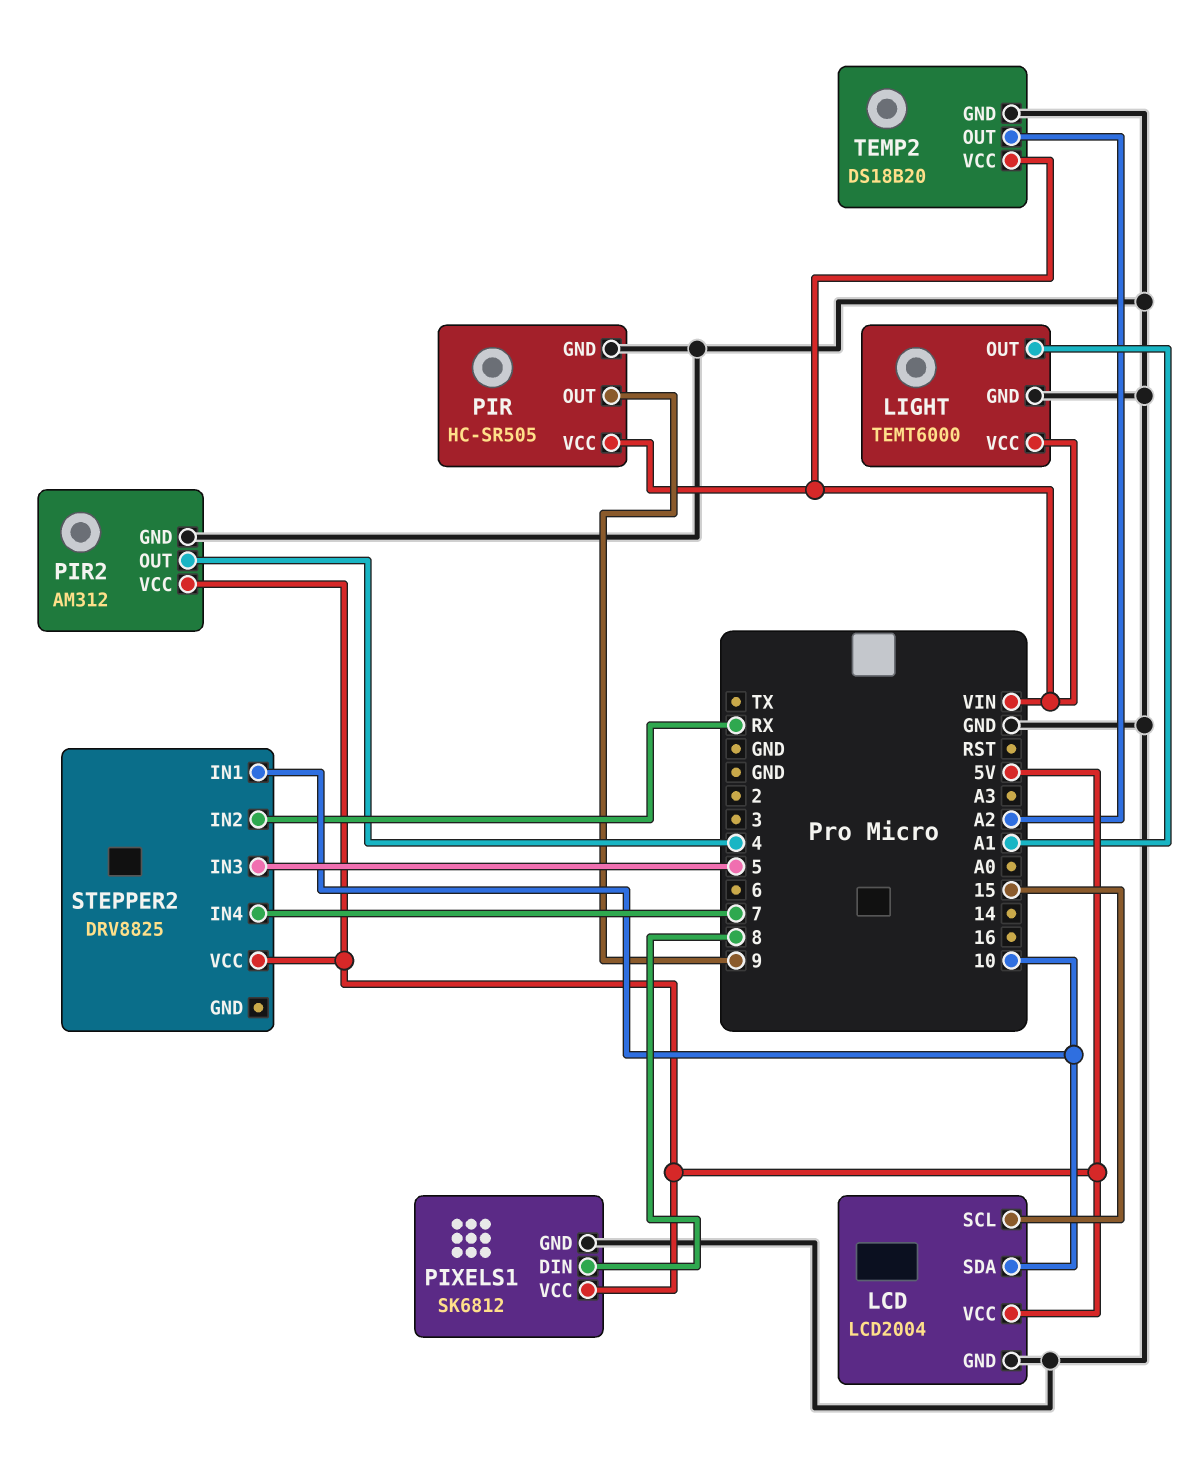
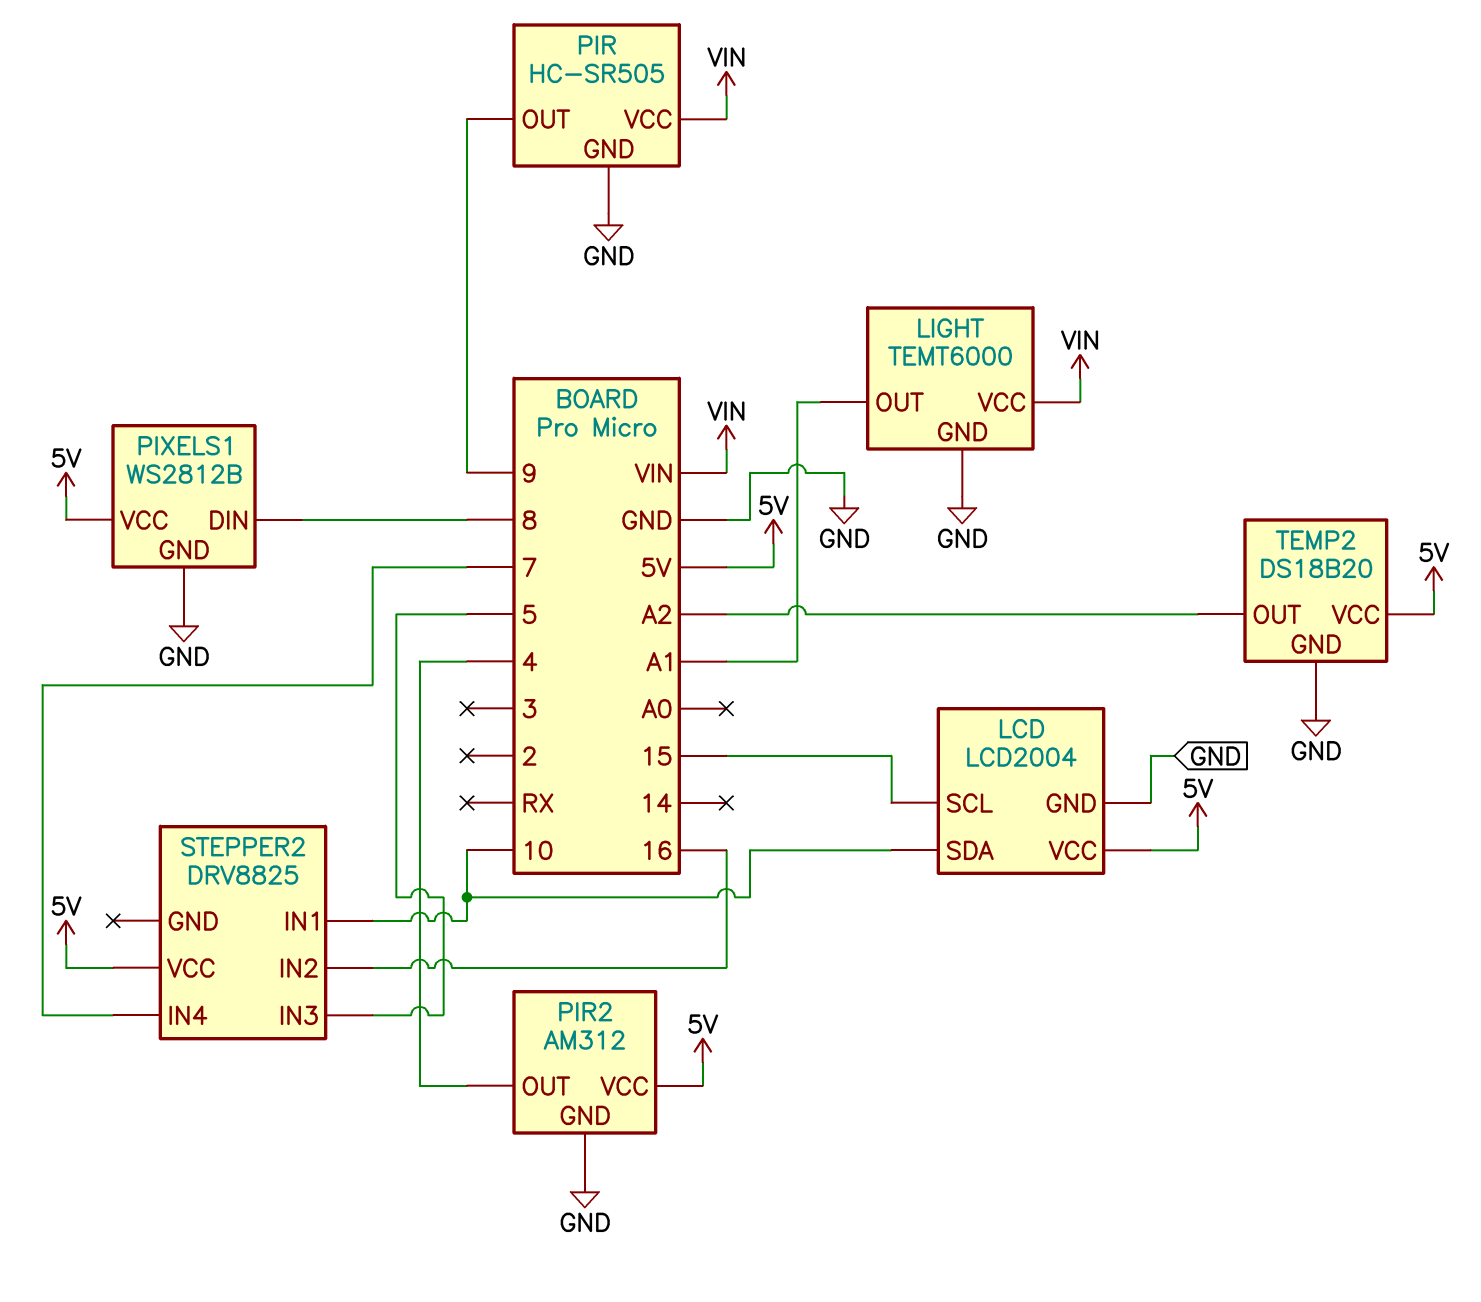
PIXELS1: SK6812 -> WS2812B
STEPPER2 pin IN2: RX -> 16
TEMP2 pin VCC: VIN -> 5V

